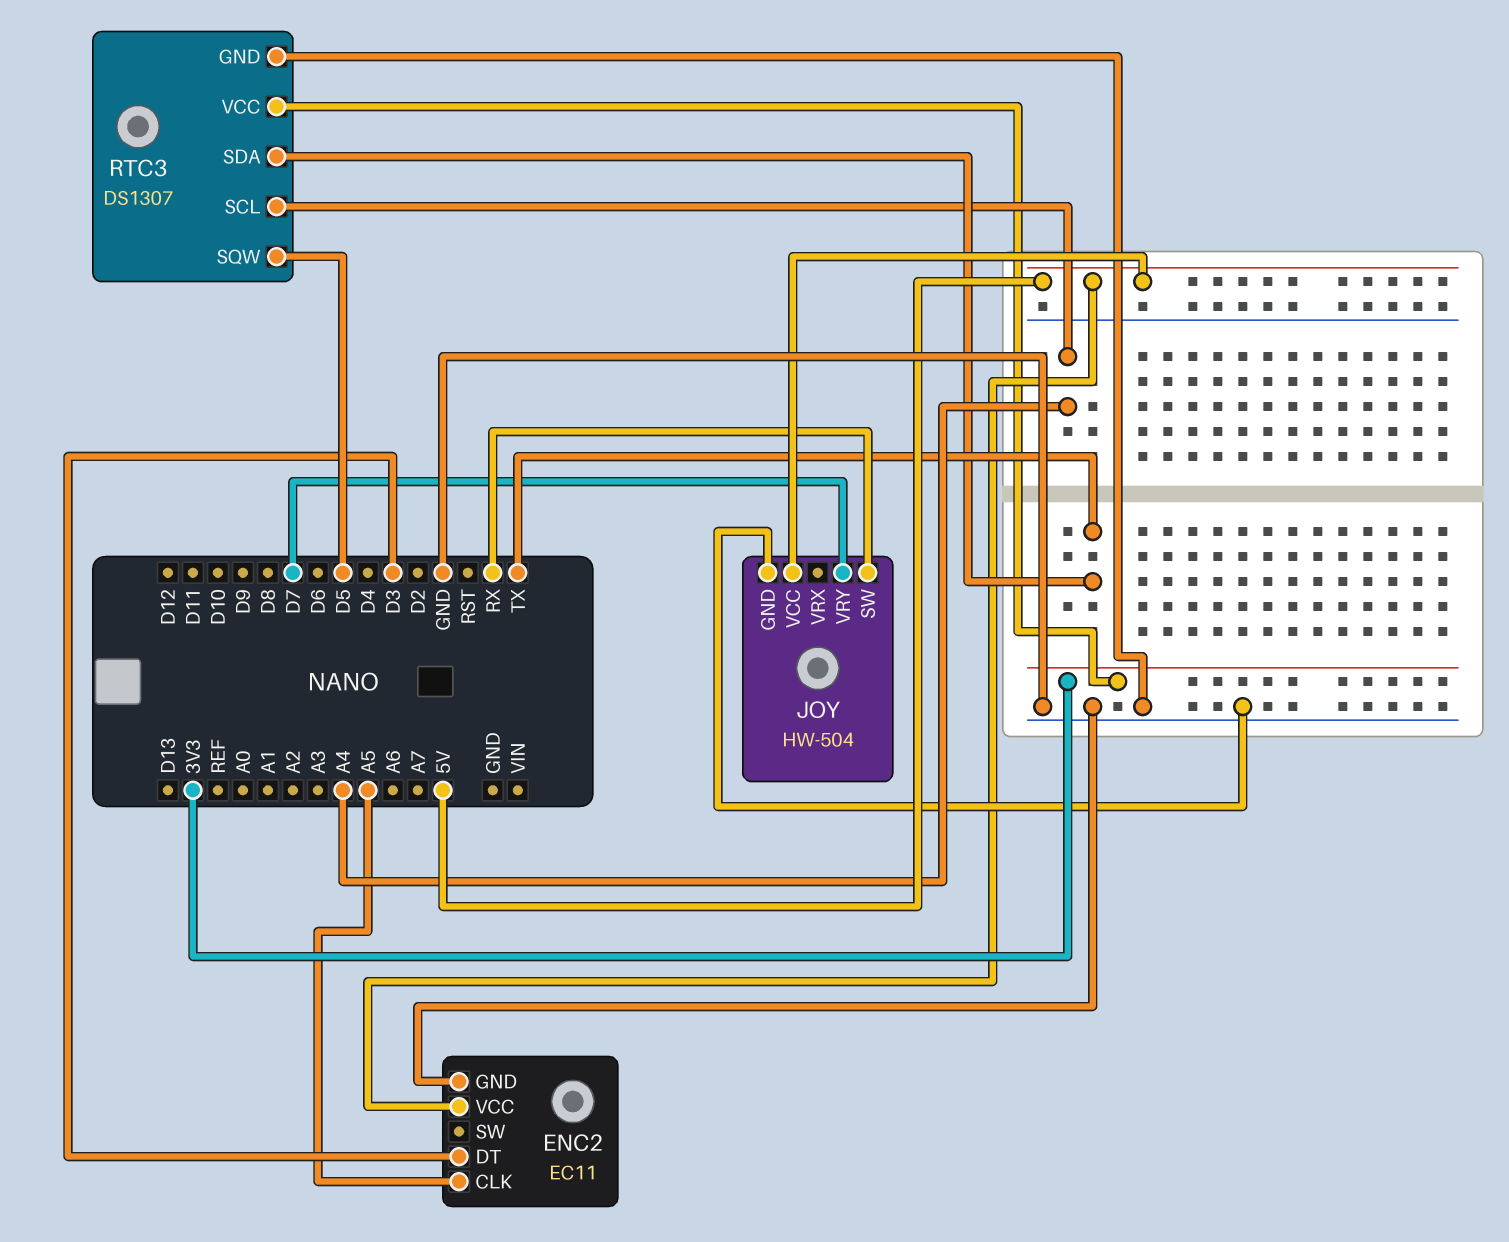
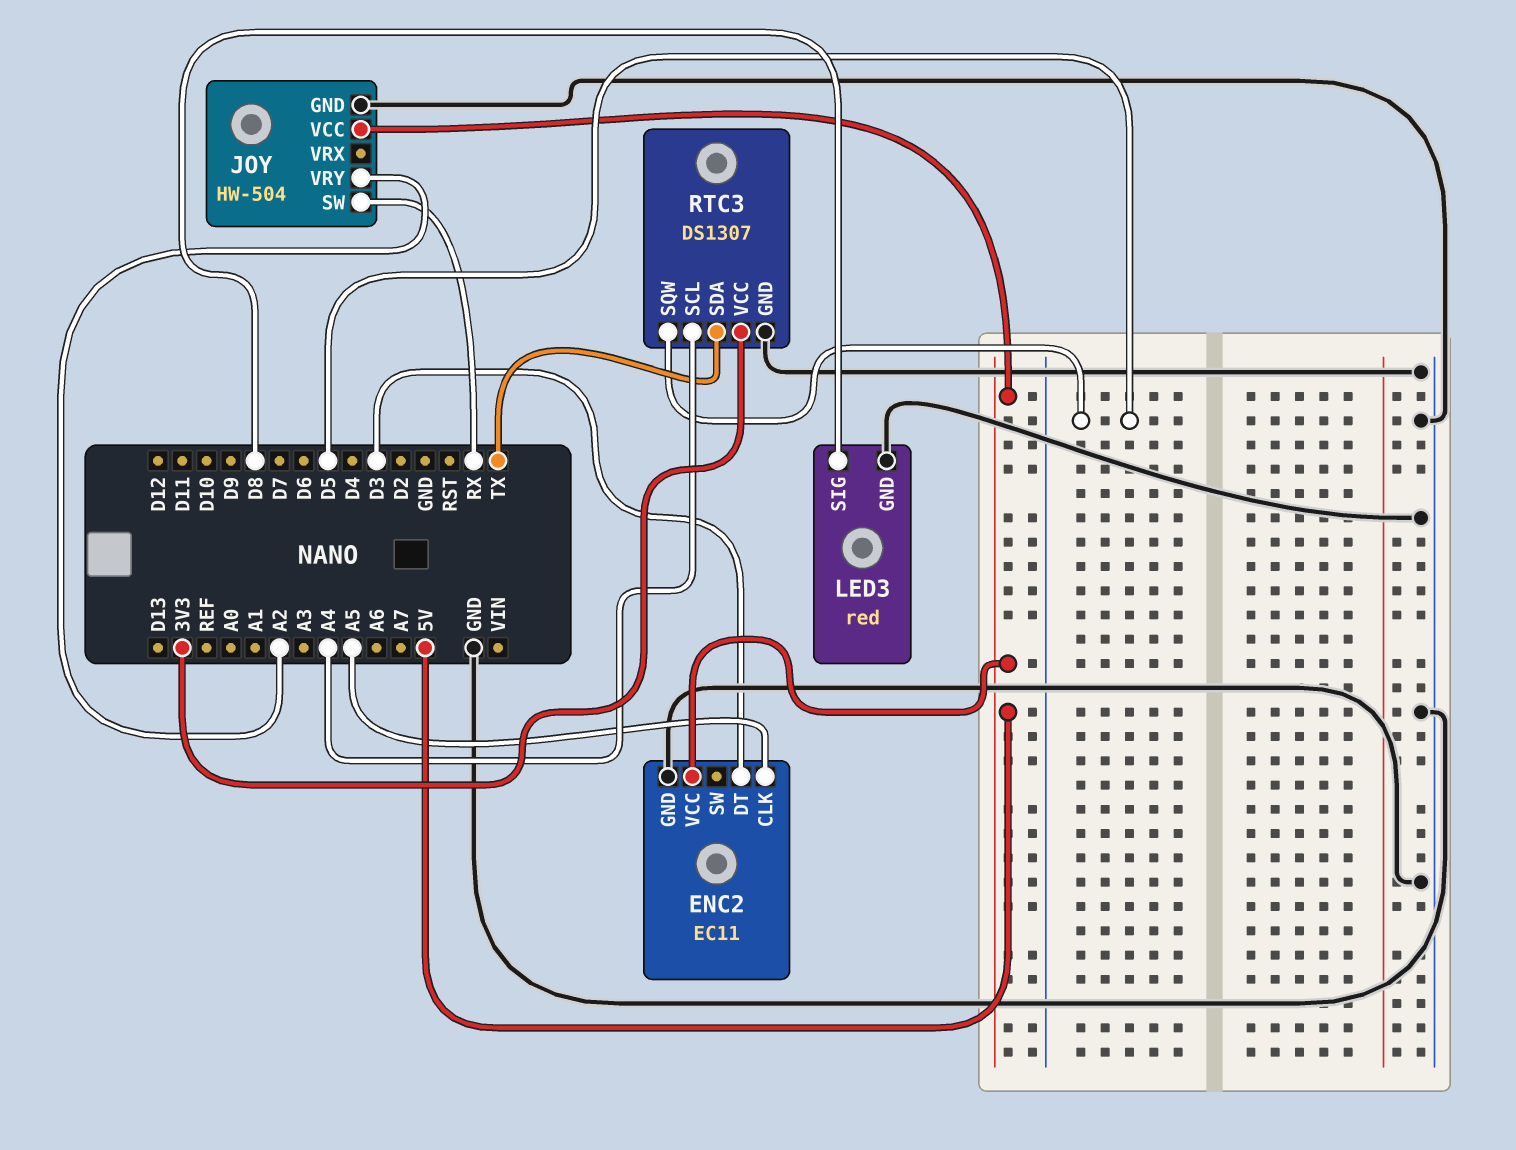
JOY pin VRY: D7 -> A2
LED3: none -> red
LED3 pin GND: none -> GND
LED3 pin SIG: none -> D8

